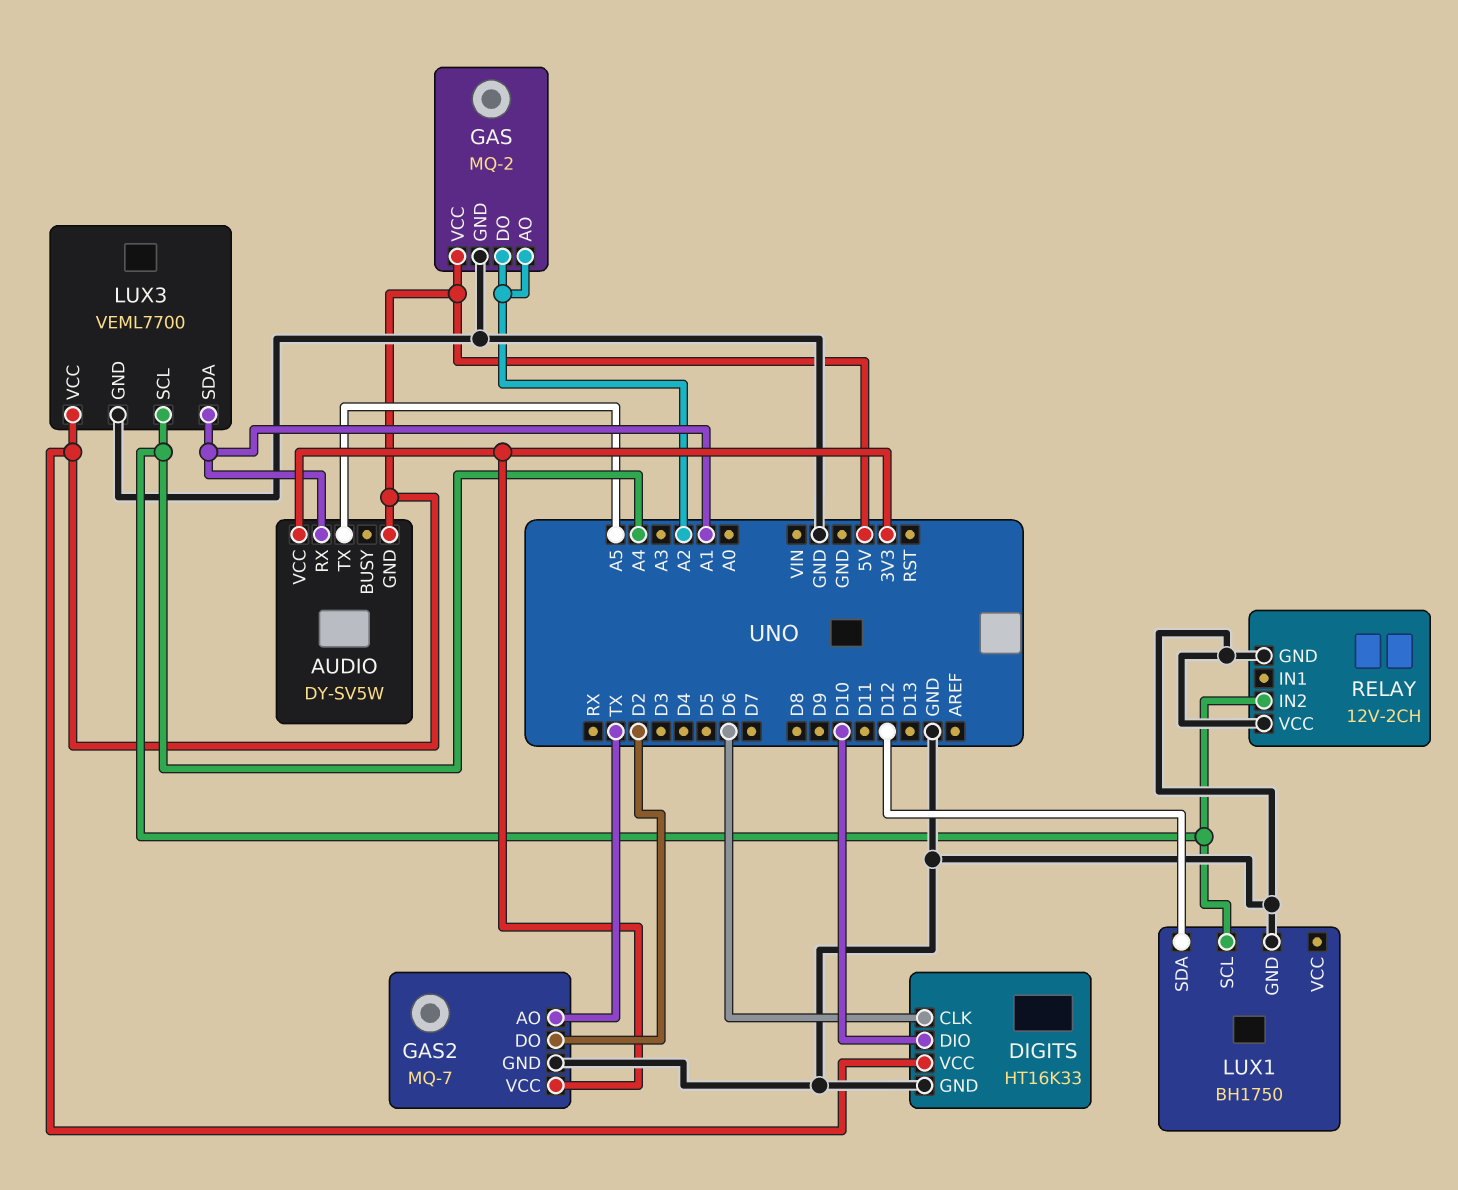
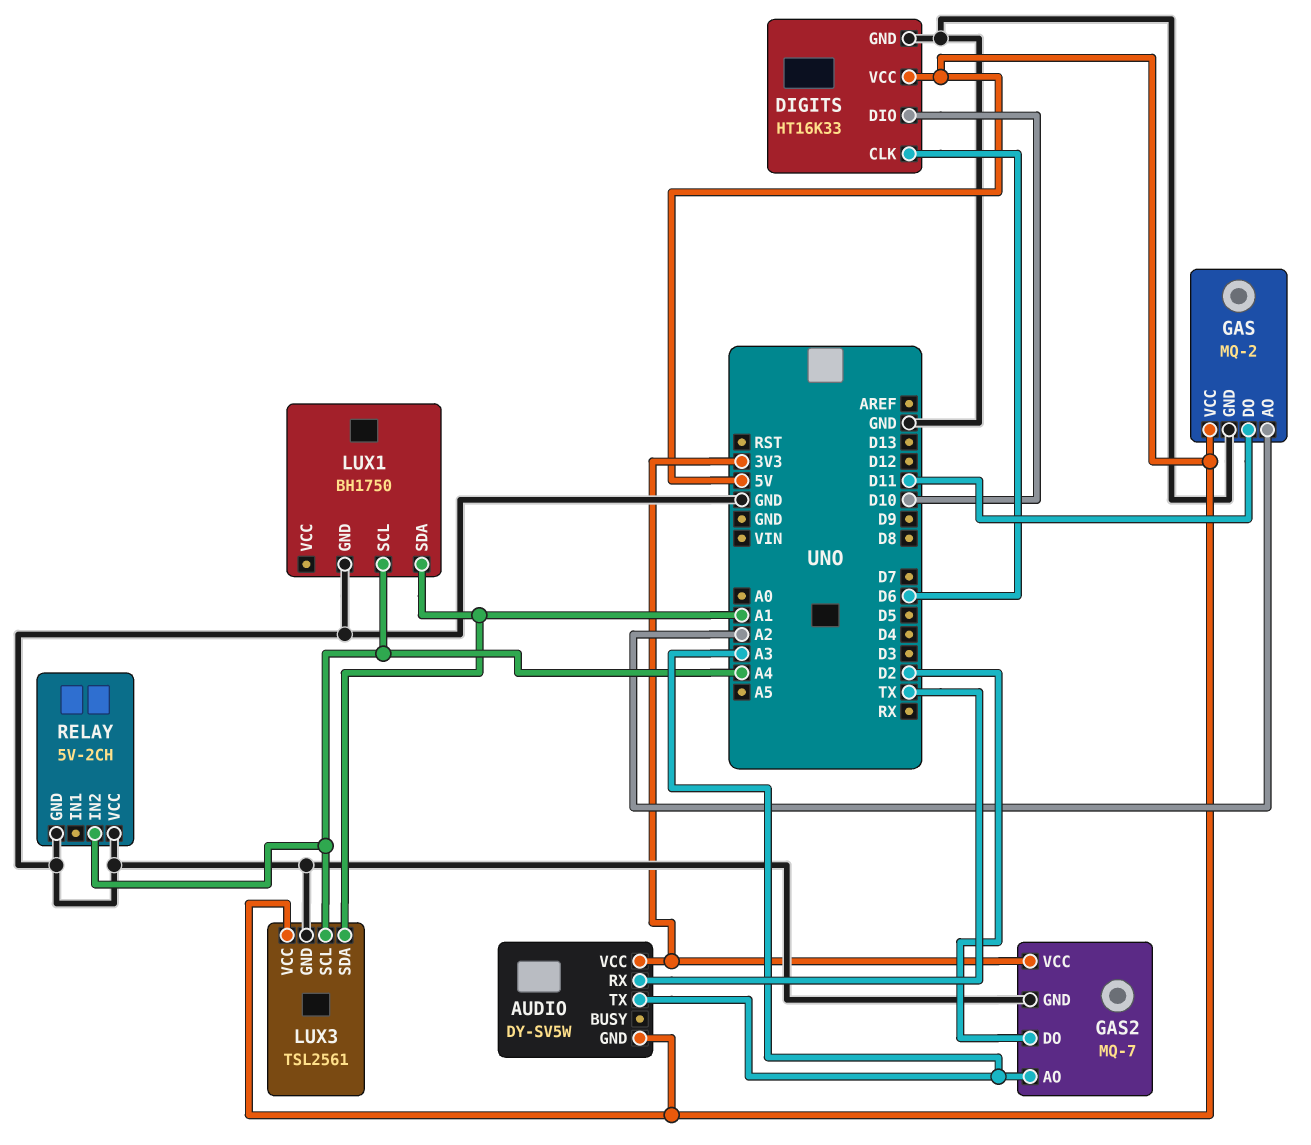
AUDIO pin RX: A1 -> TX
AUDIO pin TX: A5 -> A3
GAS pin DO: A2 -> D11
GAS2 pin AO: TX -> A3
LUX1 pin SDA: D12 -> A1
LUX3: VEML7700 -> TSL2561
RELAY: 12V-2CH -> 5V-2CH

